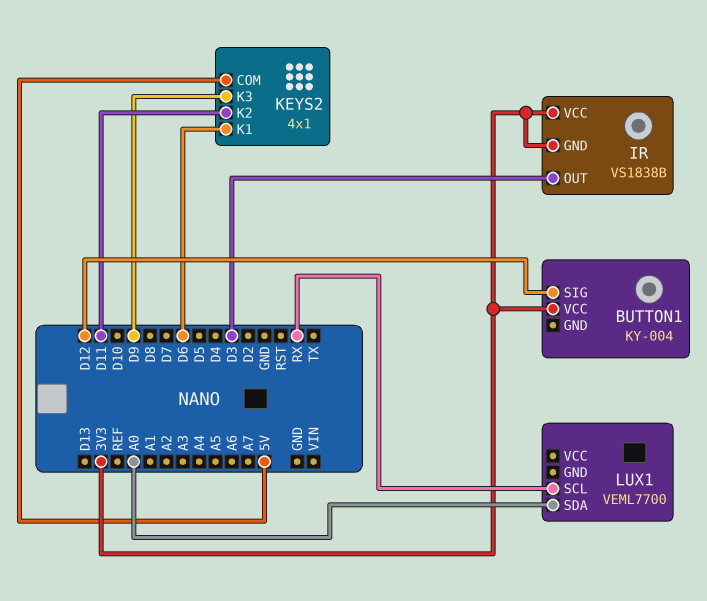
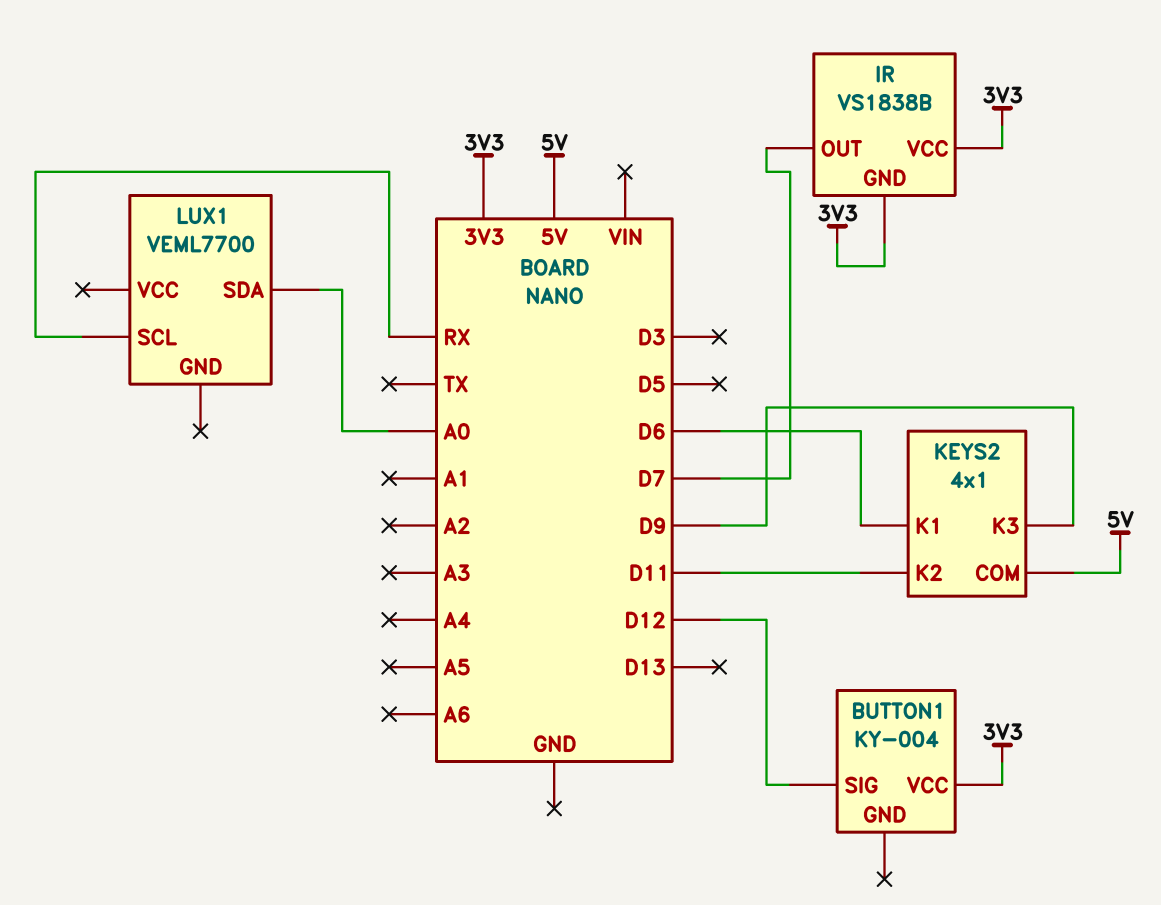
IR pin OUT: D3 -> D7

